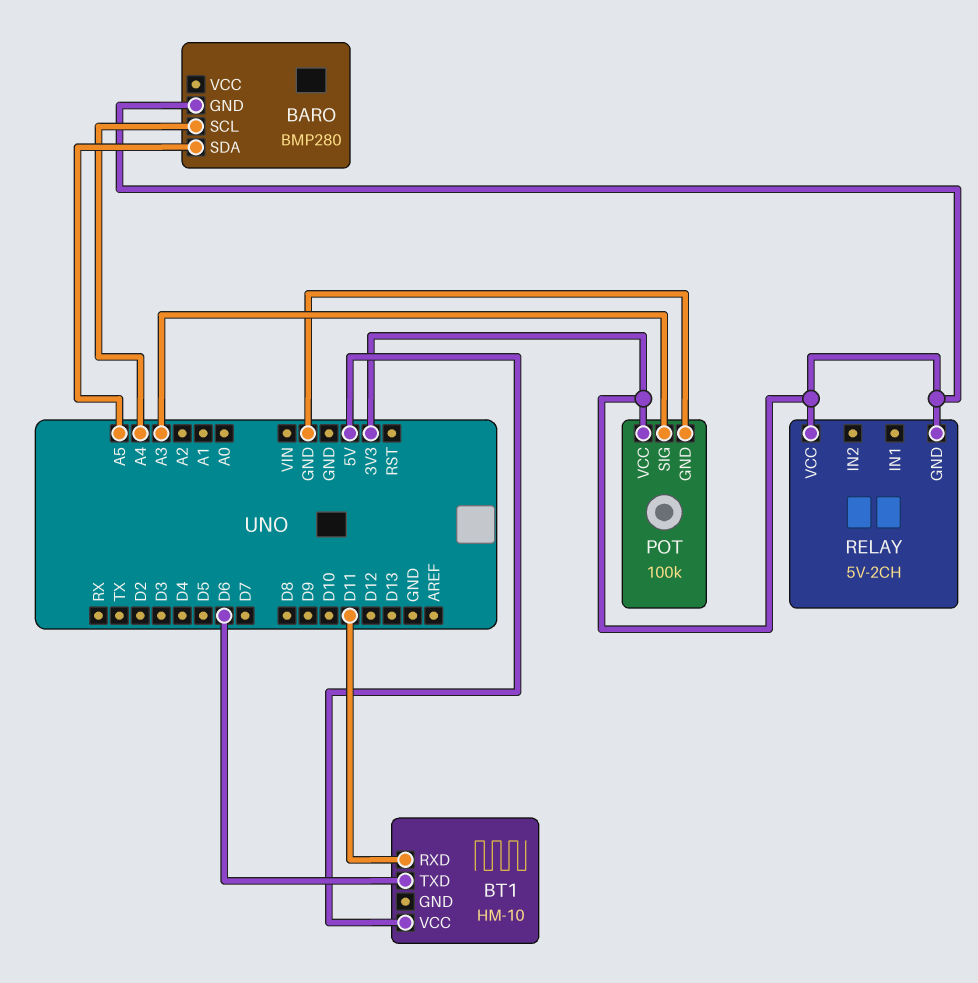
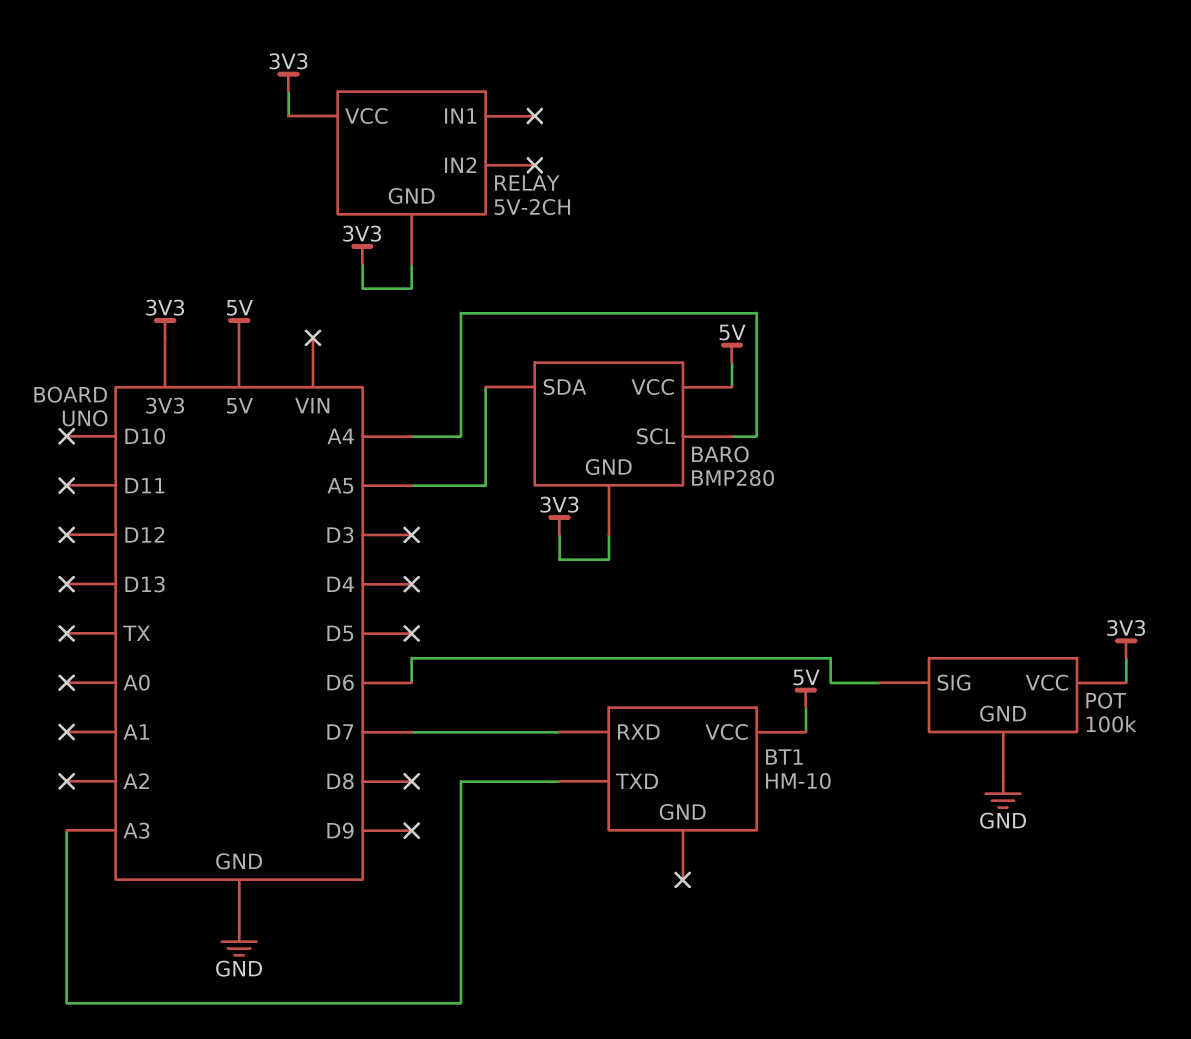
BARO pin VCC: none -> 5V
BT1 pin RXD: D11 -> D7
BT1 pin TXD: D6 -> A3
POT pin SIG: A3 -> D6

